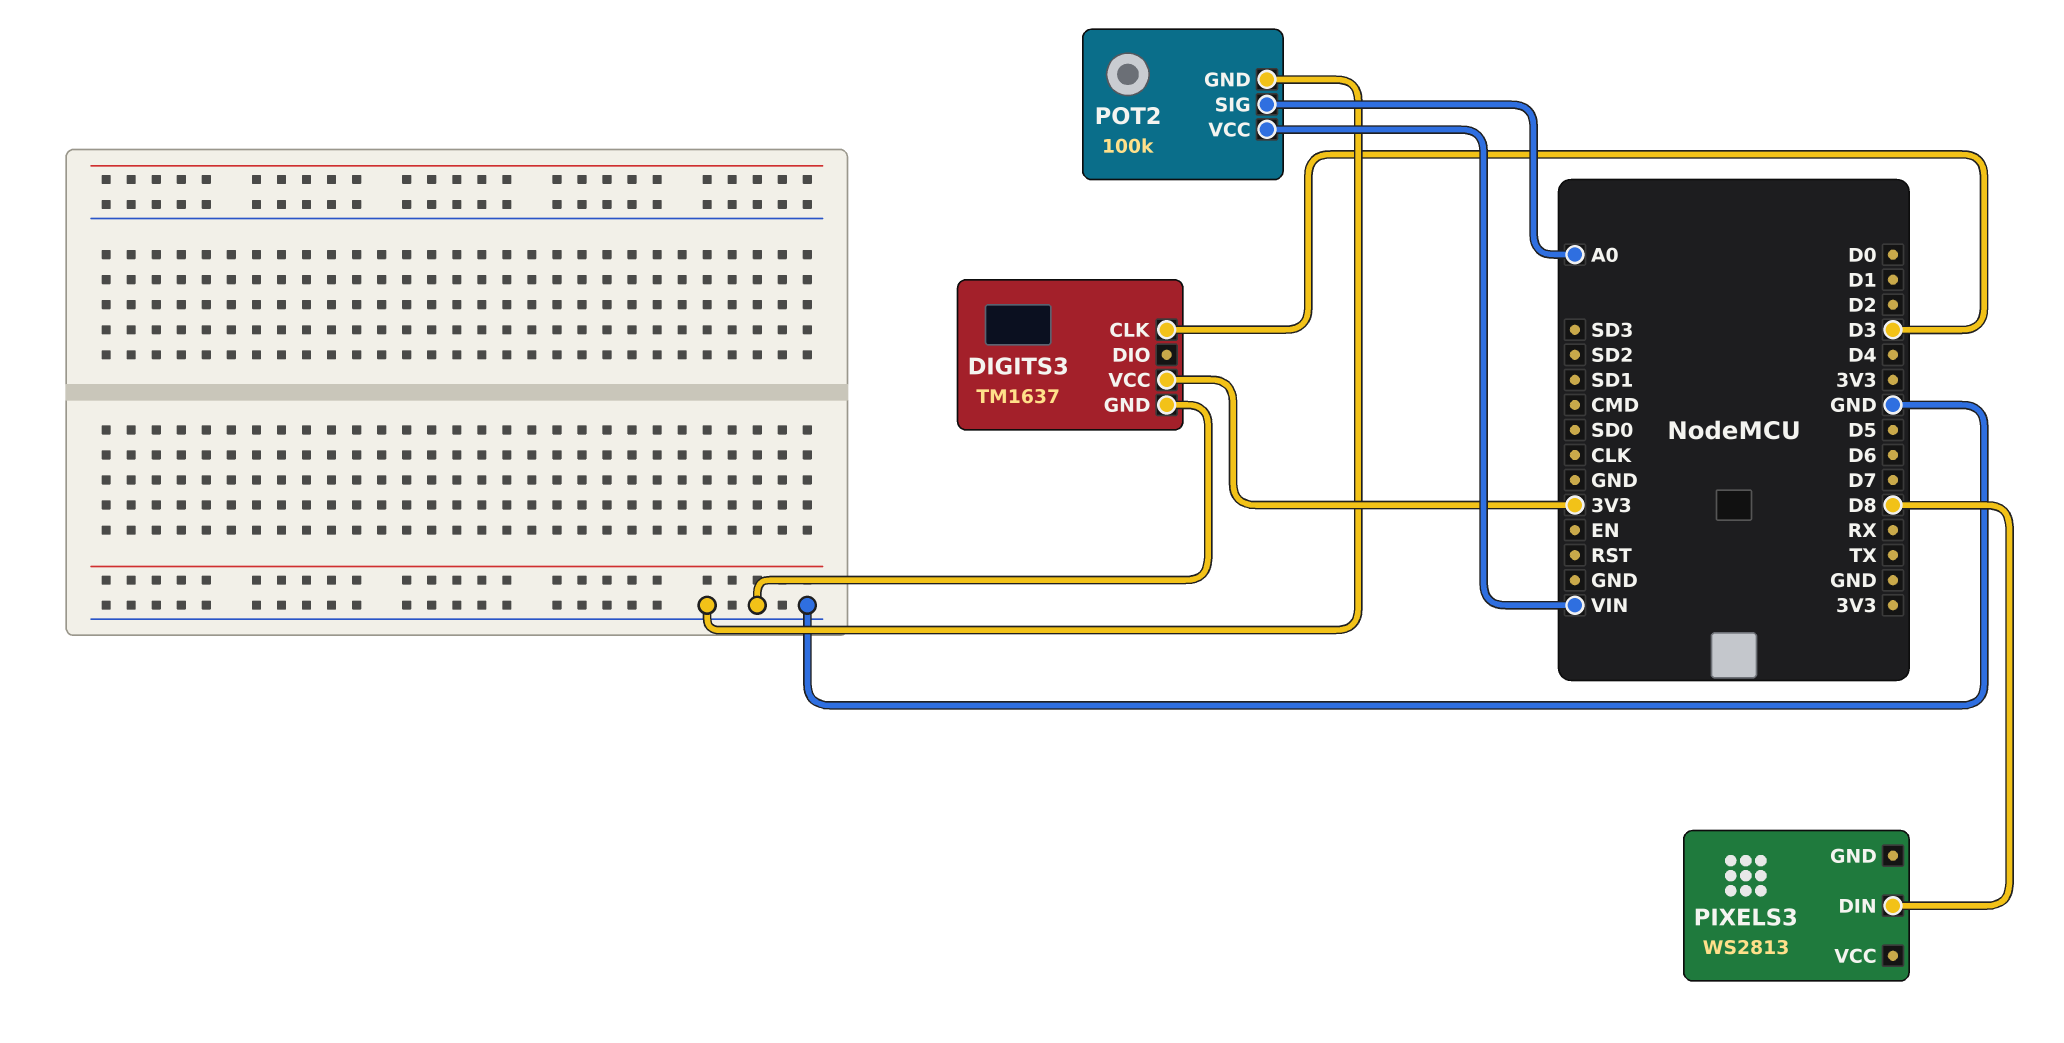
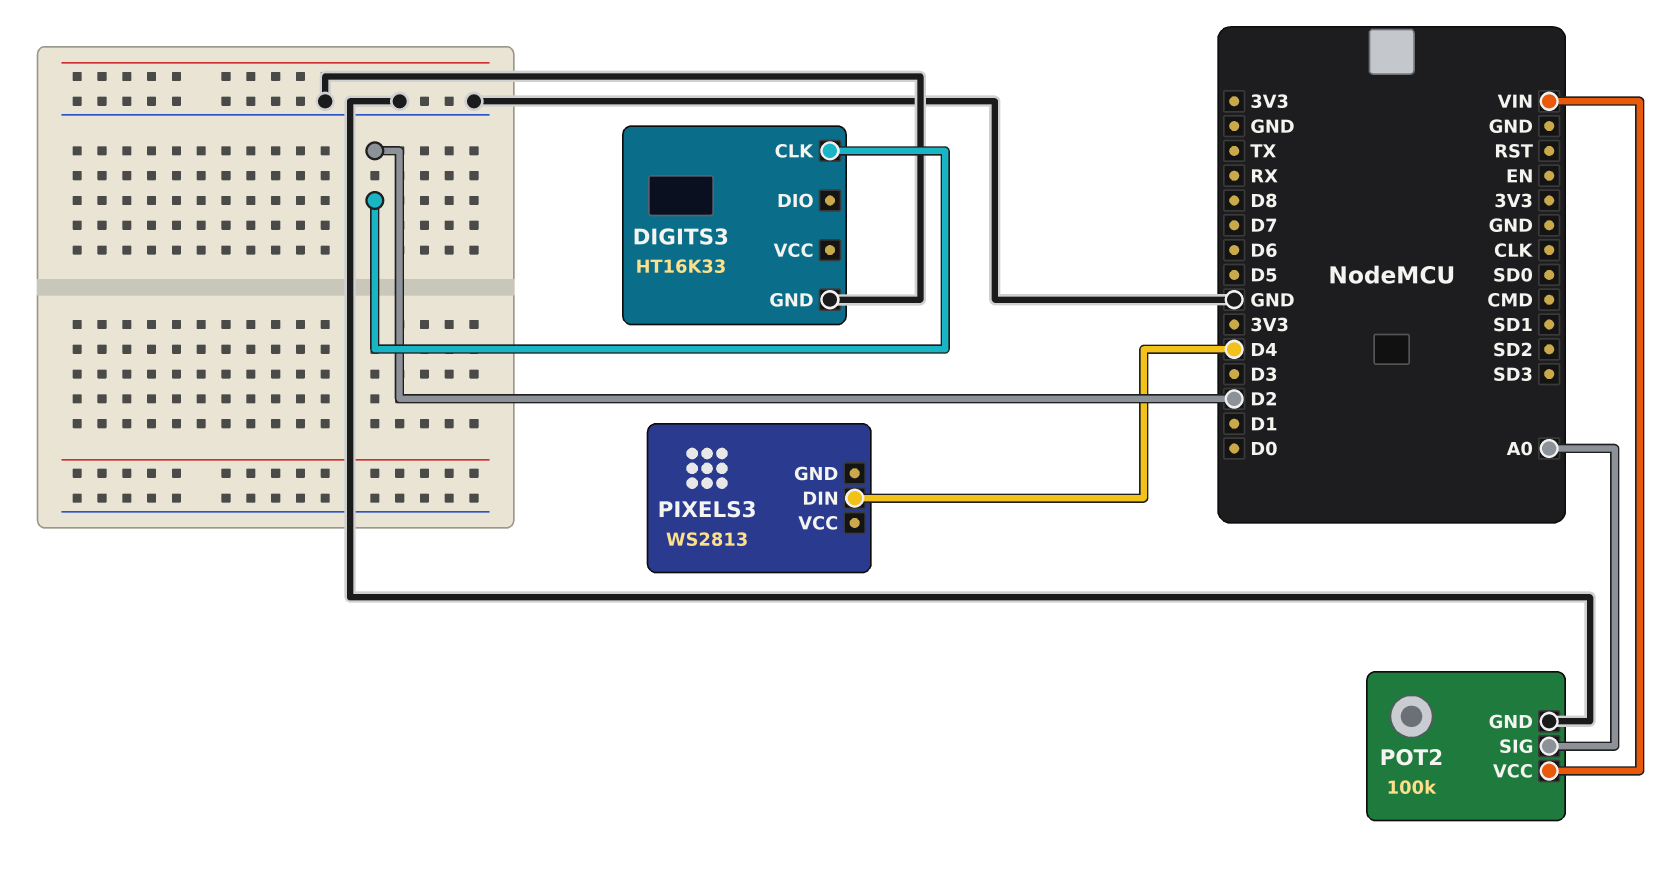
DIGITS3: TM1637 -> HT16K33
DIGITS3 pin CLK: D3 -> D2
DIGITS3 pin VCC: 3V3 -> none
PIXELS3 pin DIN: D8 -> D4

